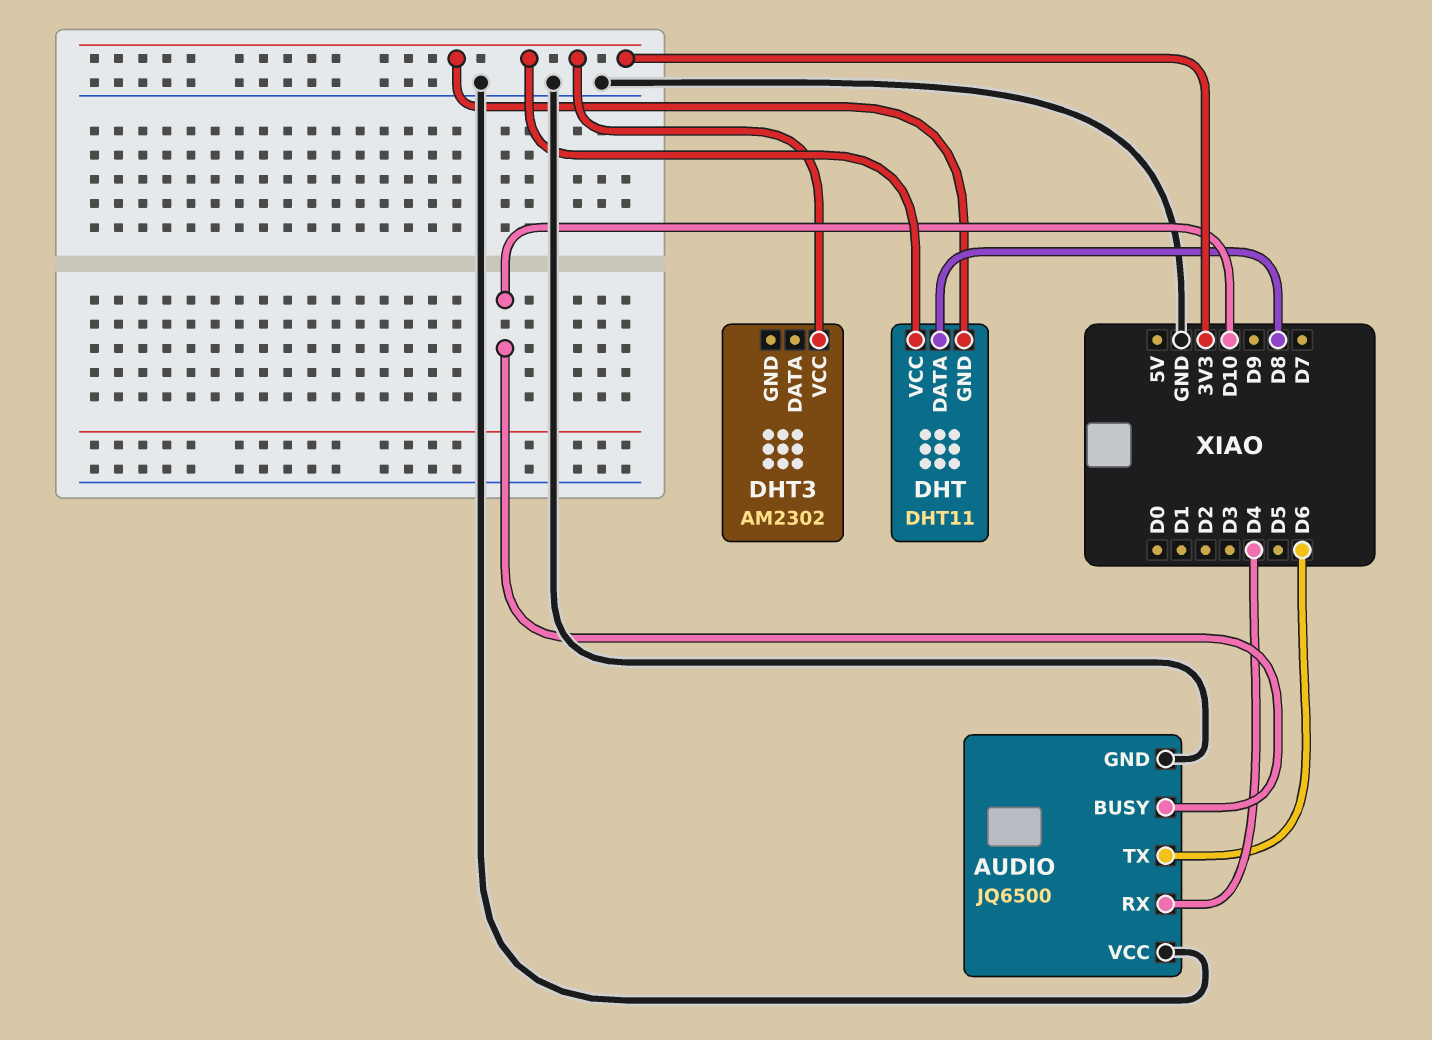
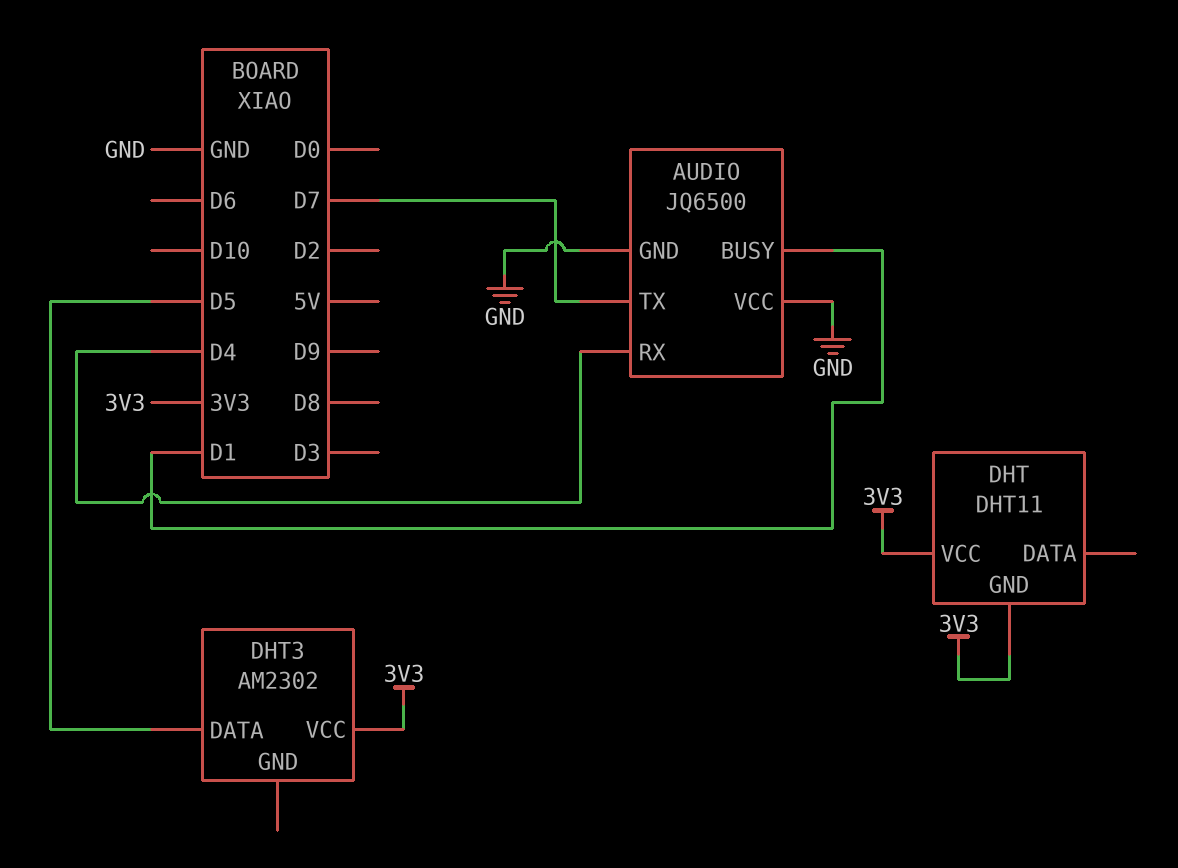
AUDIO pin BUSY: D10 -> D1
AUDIO pin TX: D6 -> D7
DHT pin DATA: D8 -> none
DHT3 pin DATA: none -> D5

